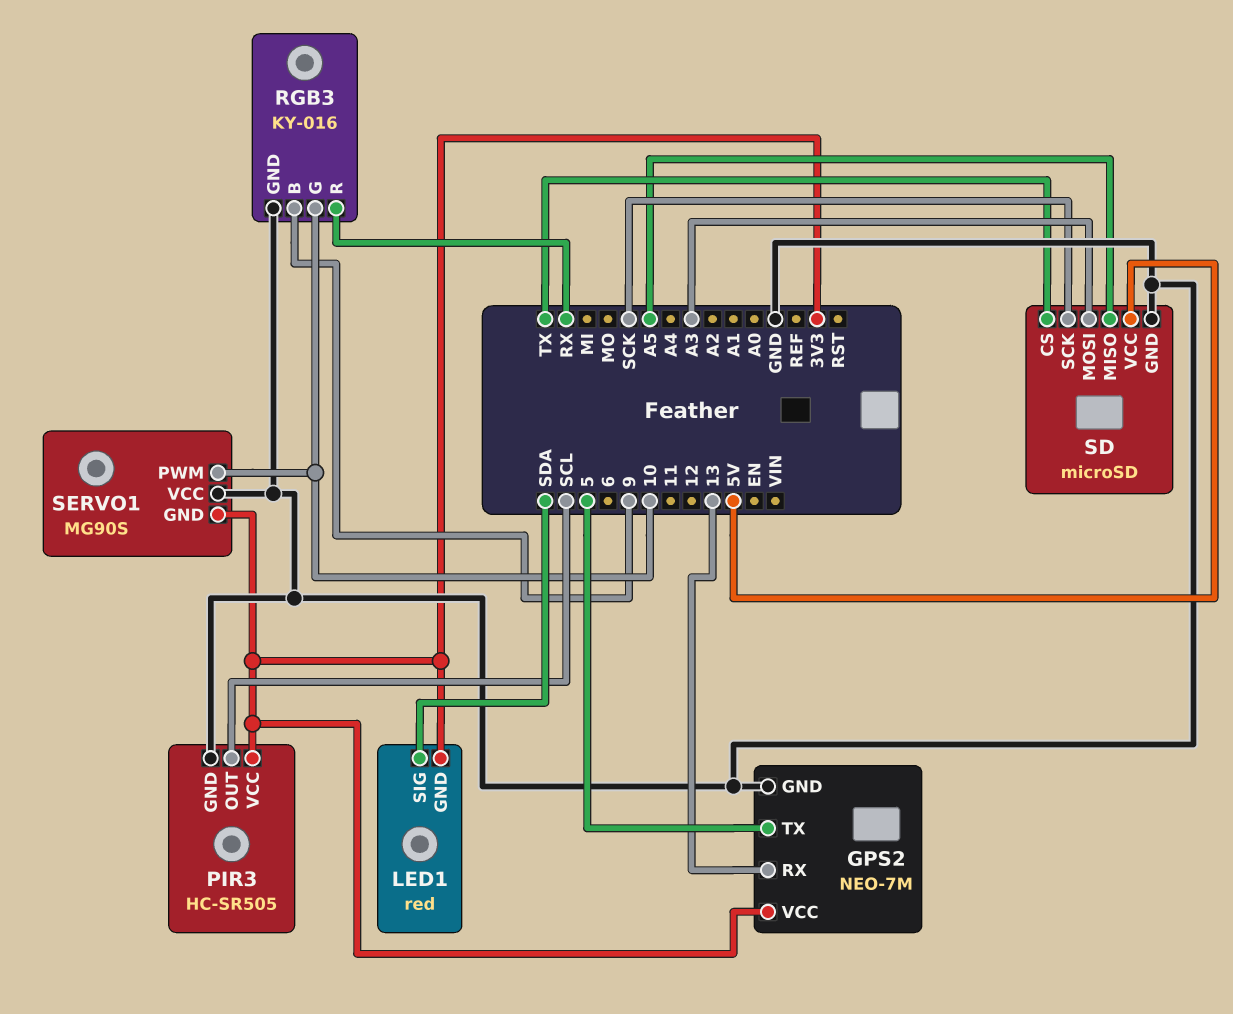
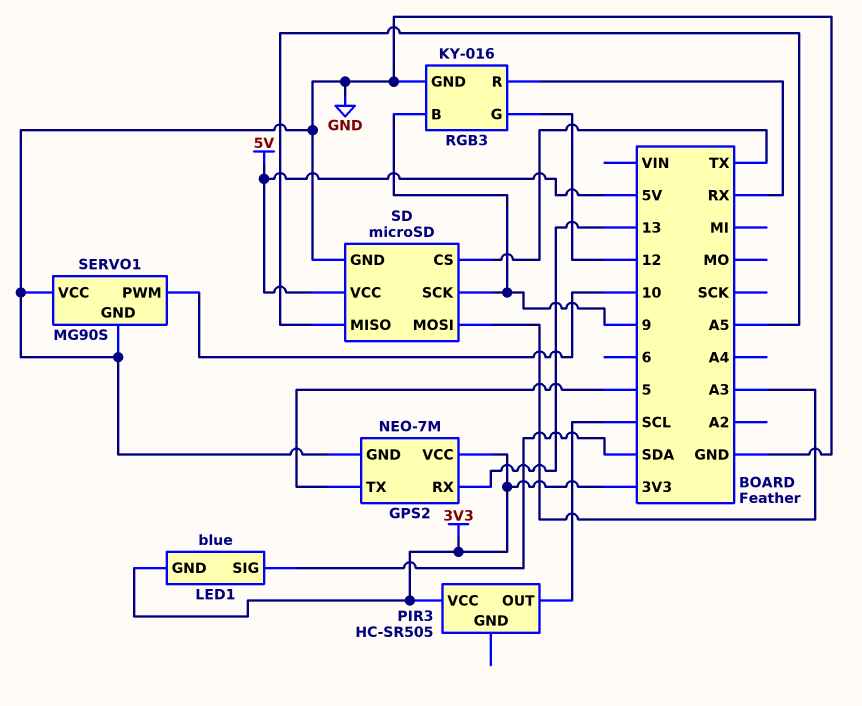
LED1: red -> blue
PIR3 pin GND: GND -> none
RGB3 pin G: 10 -> 12
SD pin SCK: SCK -> 9
SERVO1 pin GND: 3V3 -> GND

